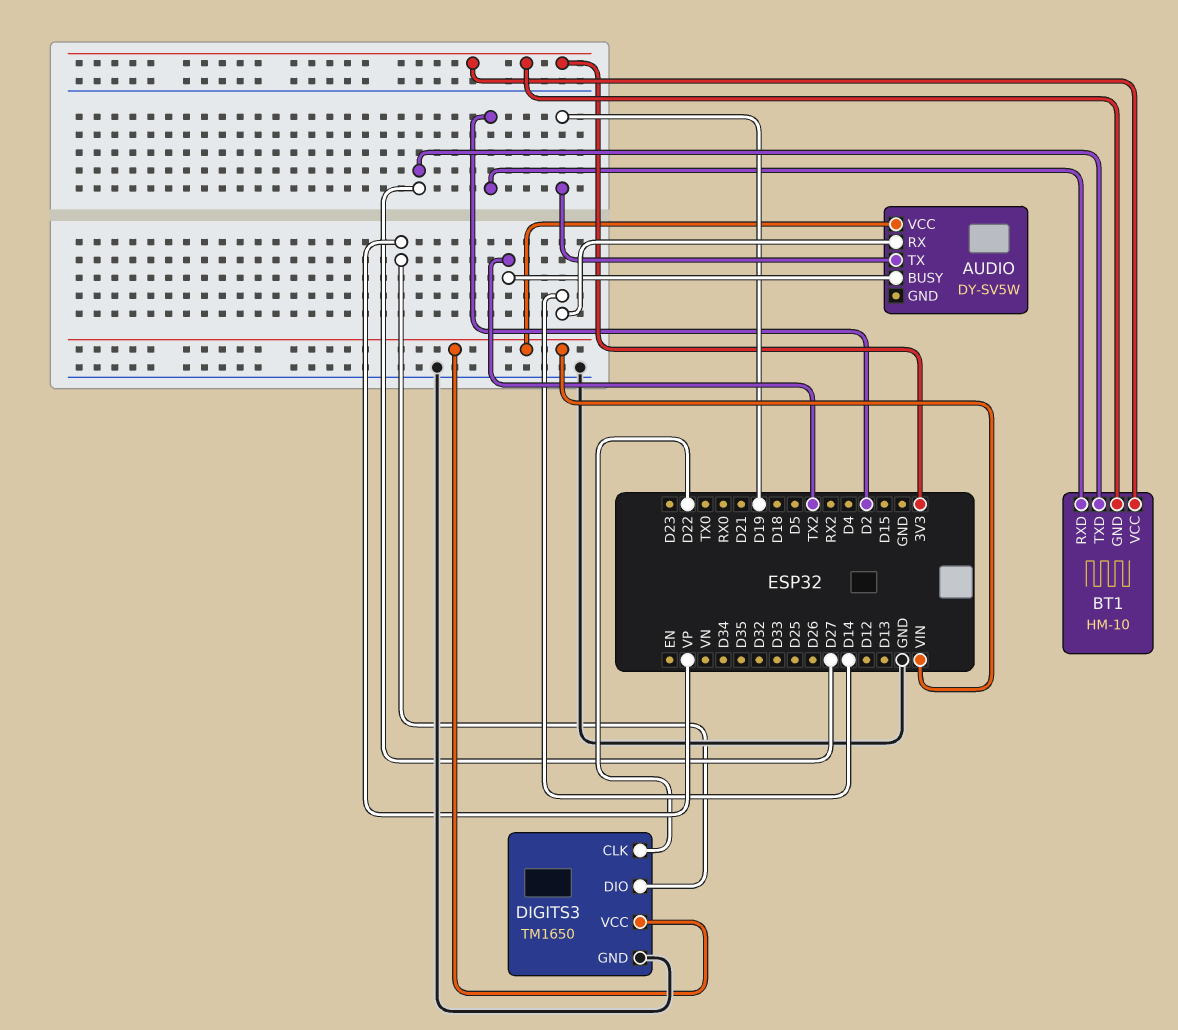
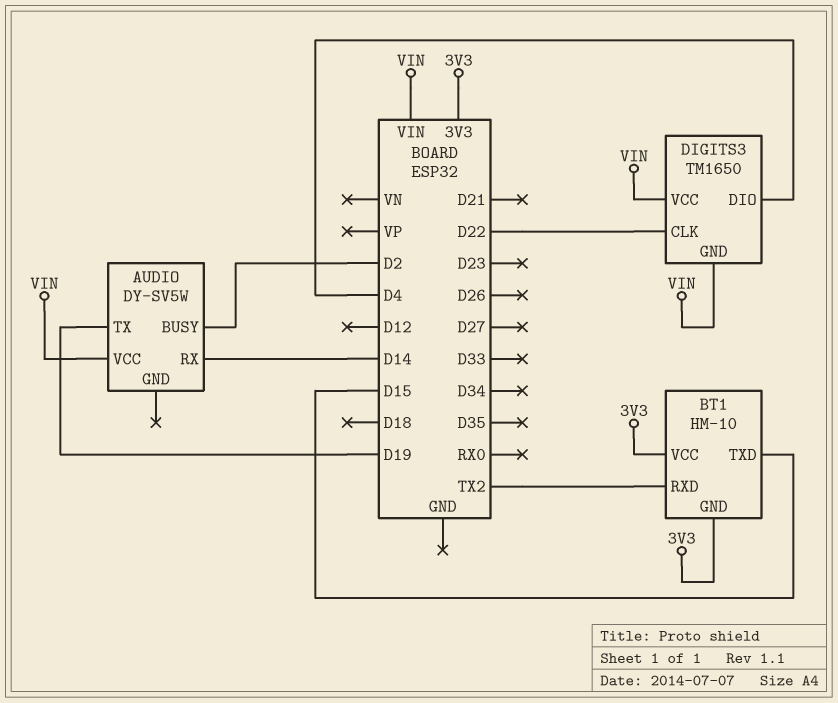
AUDIO pin BUSY: TX2 -> D2
BT1 pin RXD: D2 -> TX2
BT1 pin TXD: D27 -> D15
DIGITS3 pin DIO: VP -> D4
DIGITS3 pin GND: GND -> VIN

